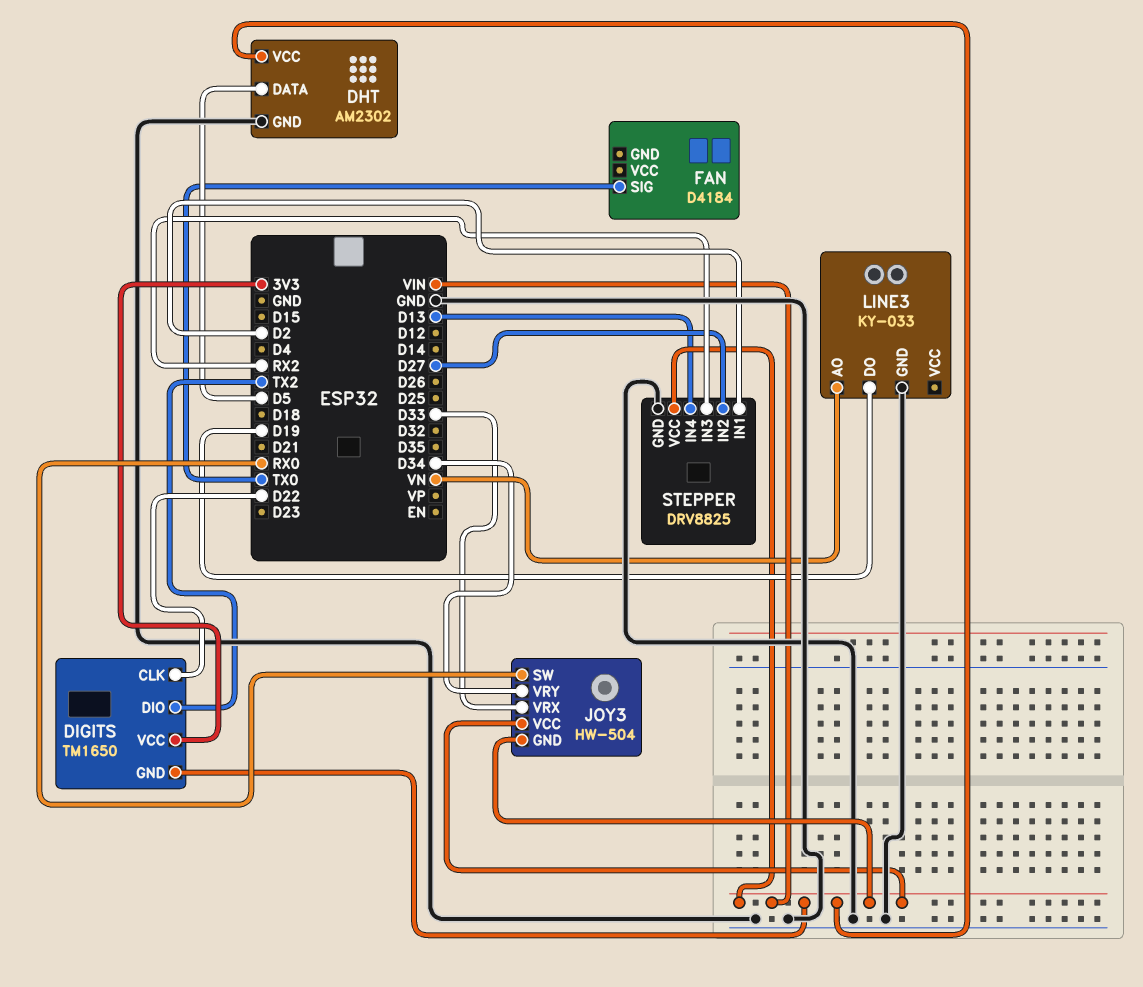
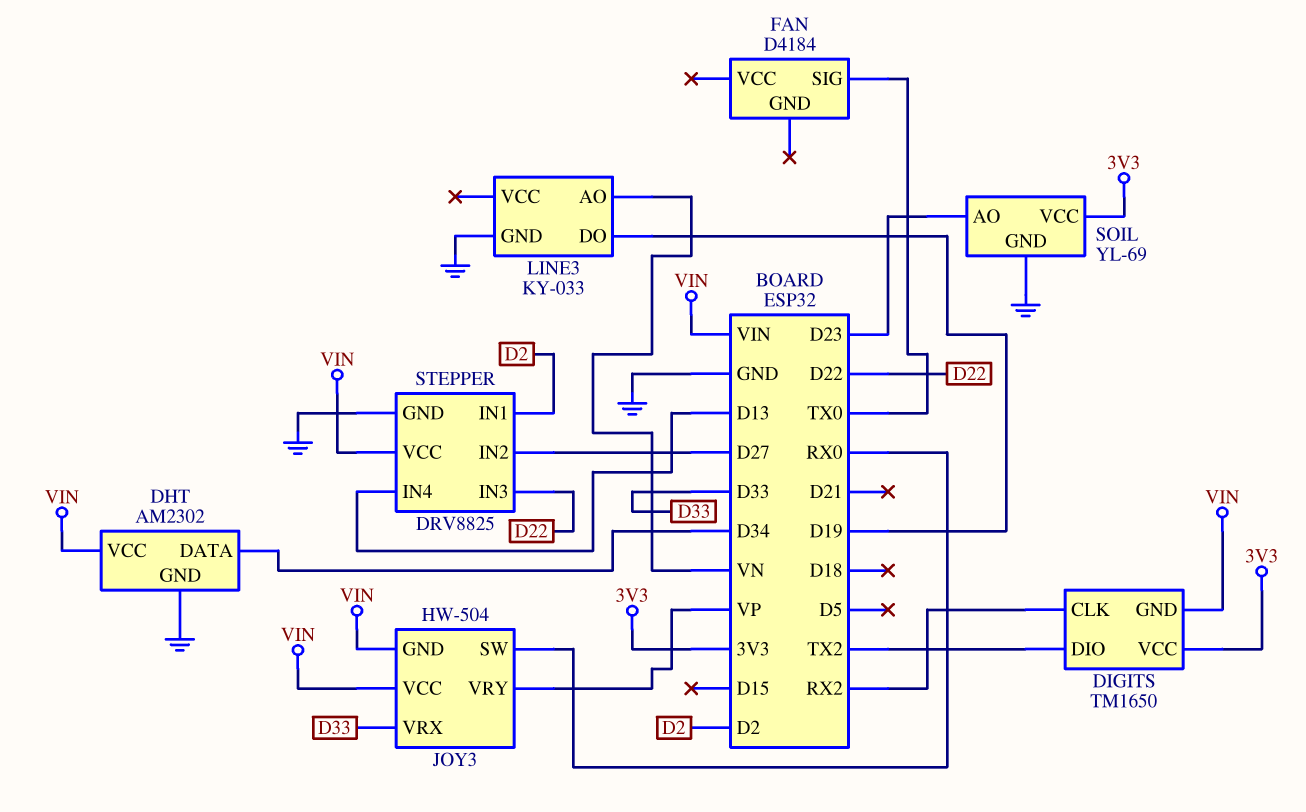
DHT pin DATA: D5 -> D34
DIGITS pin CLK: D22 -> RX2
JOY3 pin VRY: D34 -> VP
SOIL: none -> YL-69
SOIL pin AO: none -> D23
SOIL pin GND: none -> GND
SOIL pin VCC: none -> 3V3
STEPPER pin IN3: RX2 -> D22

